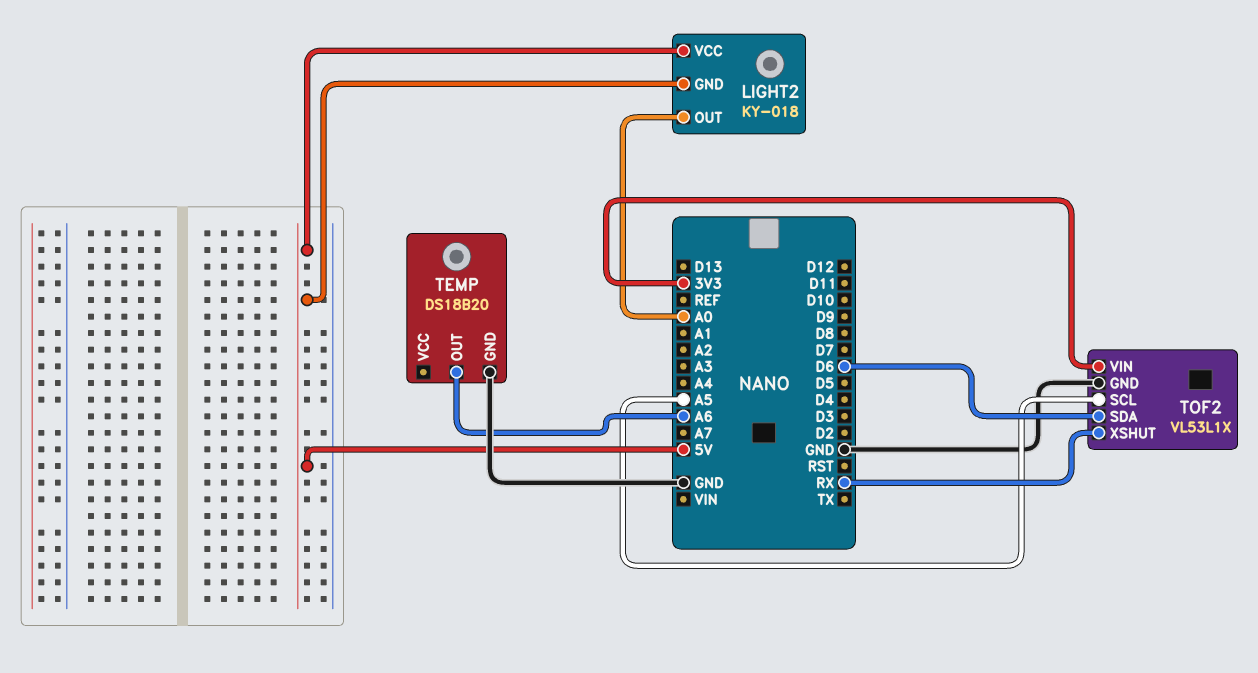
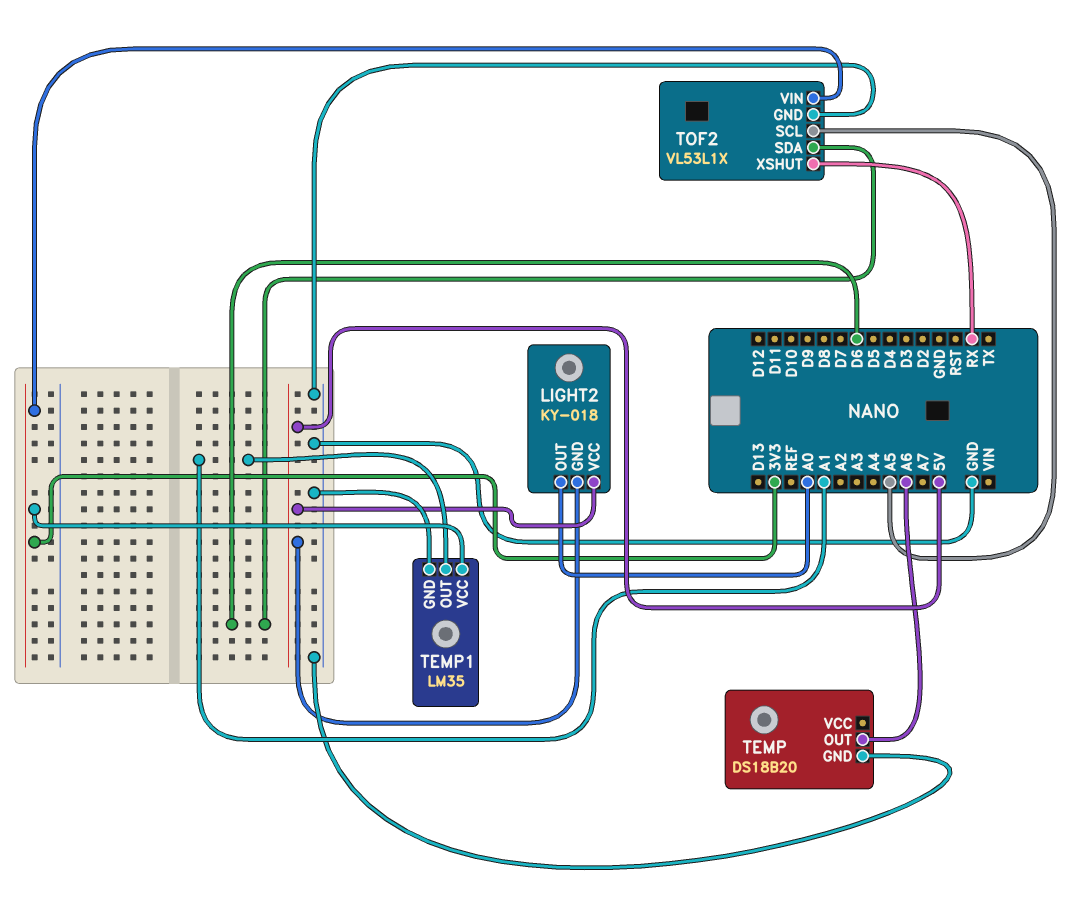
TEMP1: none -> LM35
TEMP1 pin GND: none -> GND
TEMP1 pin OUT: none -> A1
TEMP1 pin VCC: none -> 3V3

